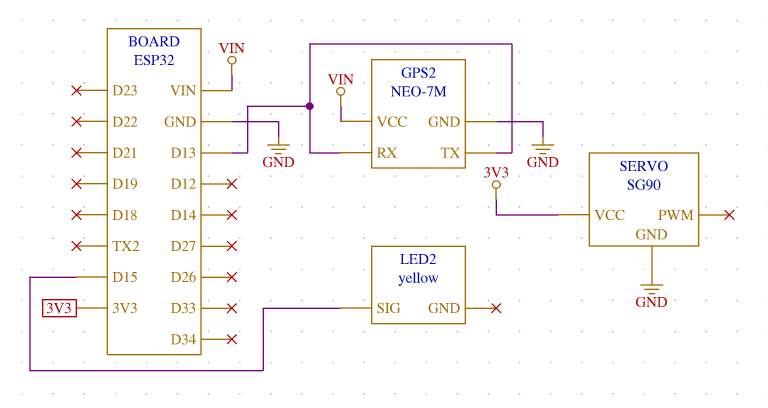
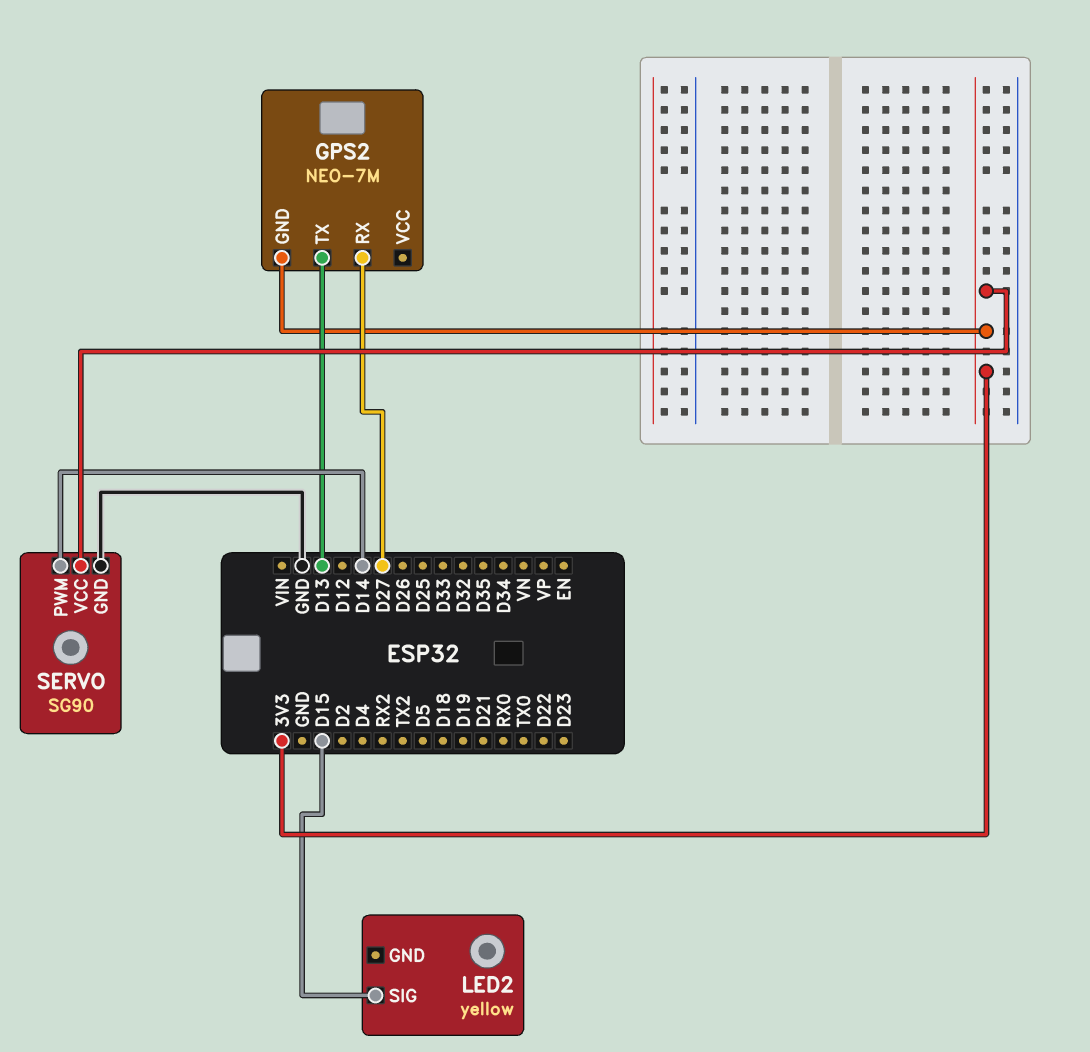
GPS2 pin GND: GND -> 3V3
GPS2 pin RX: D13 -> D27
GPS2 pin VCC: VIN -> none
SERVO pin PWM: none -> D14

